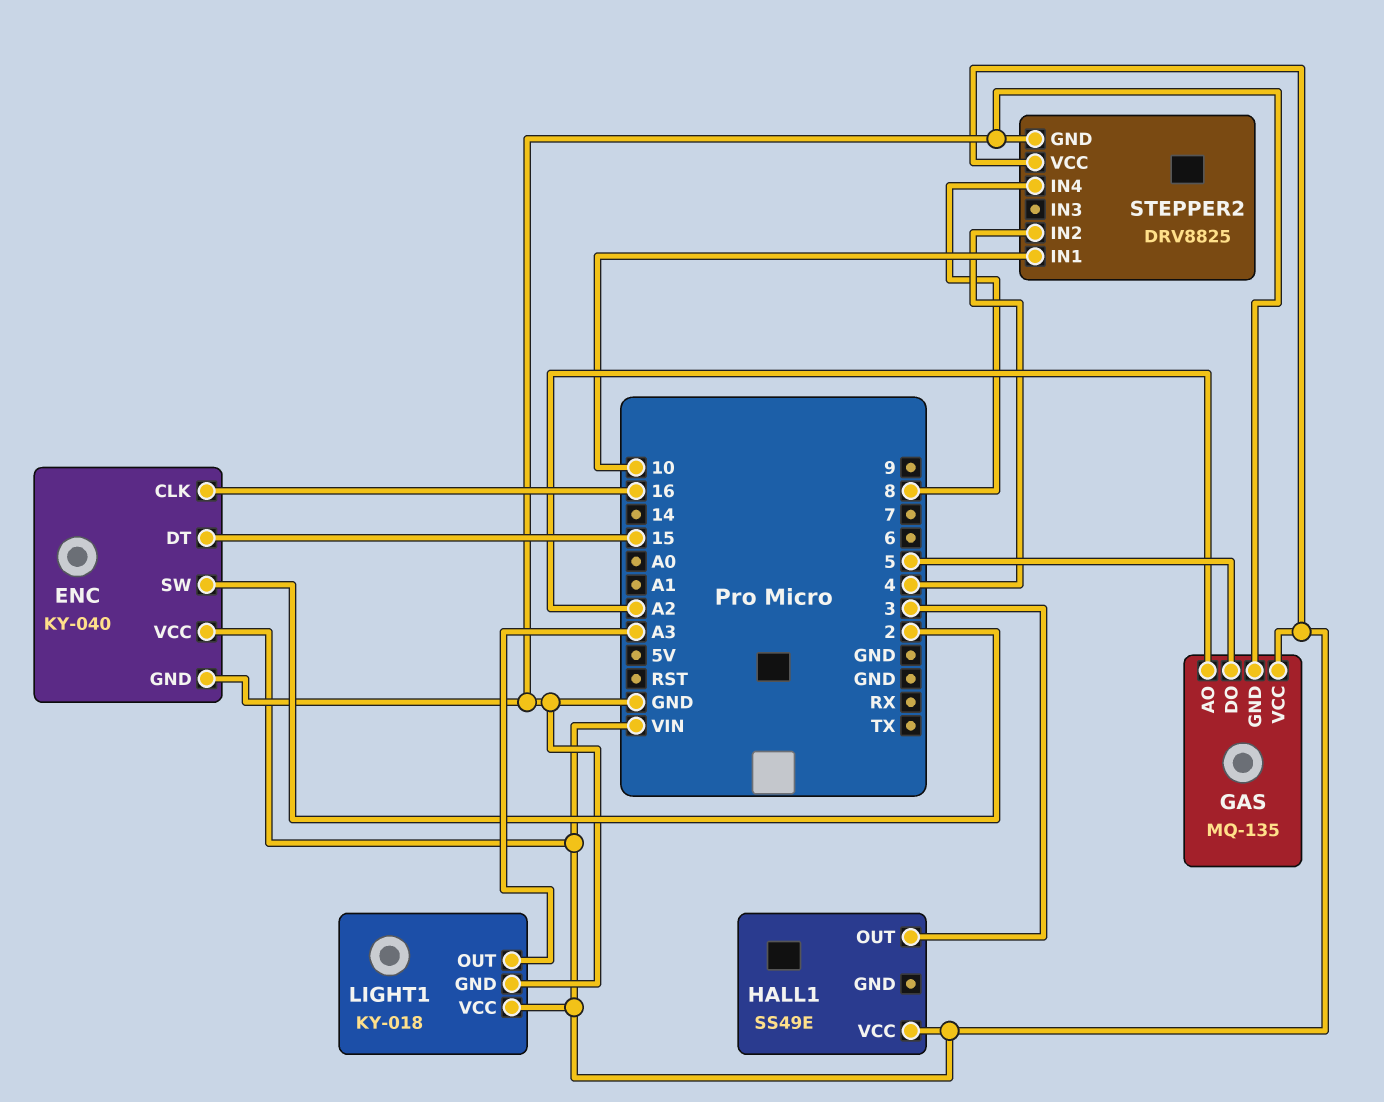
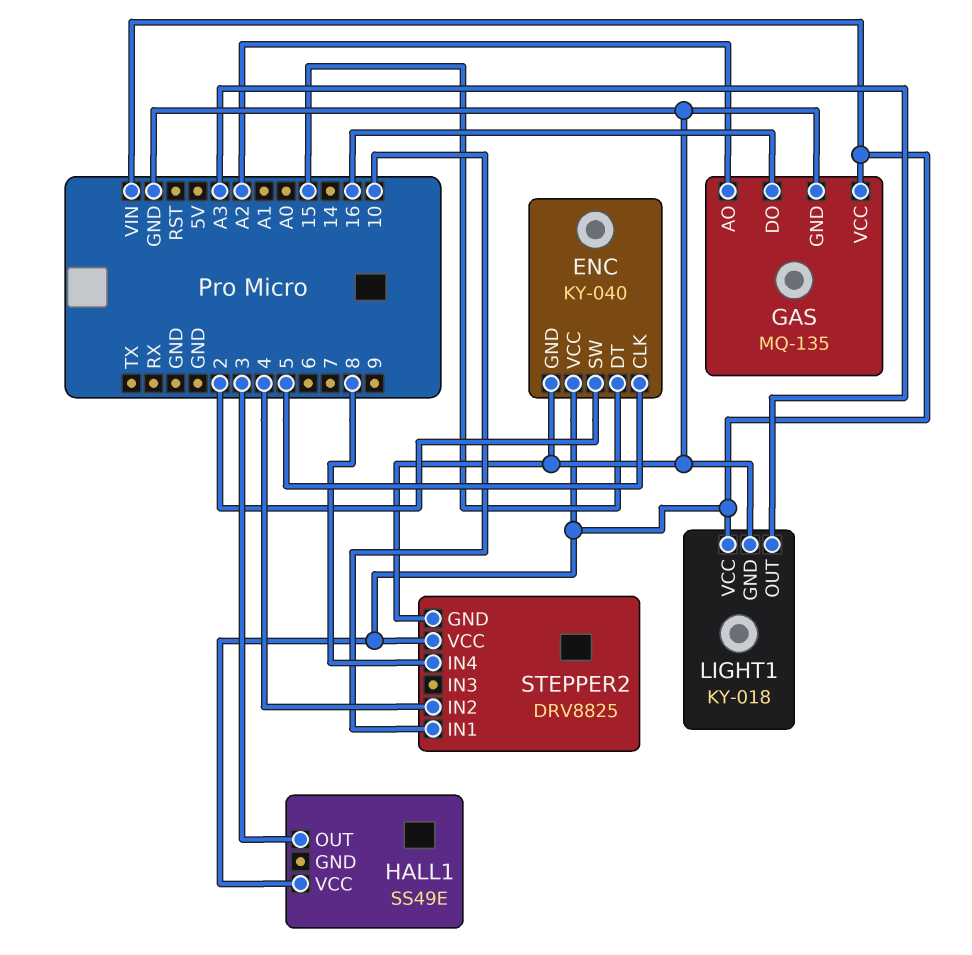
ENC pin CLK: 16 -> 5
GAS pin DO: 5 -> 16

